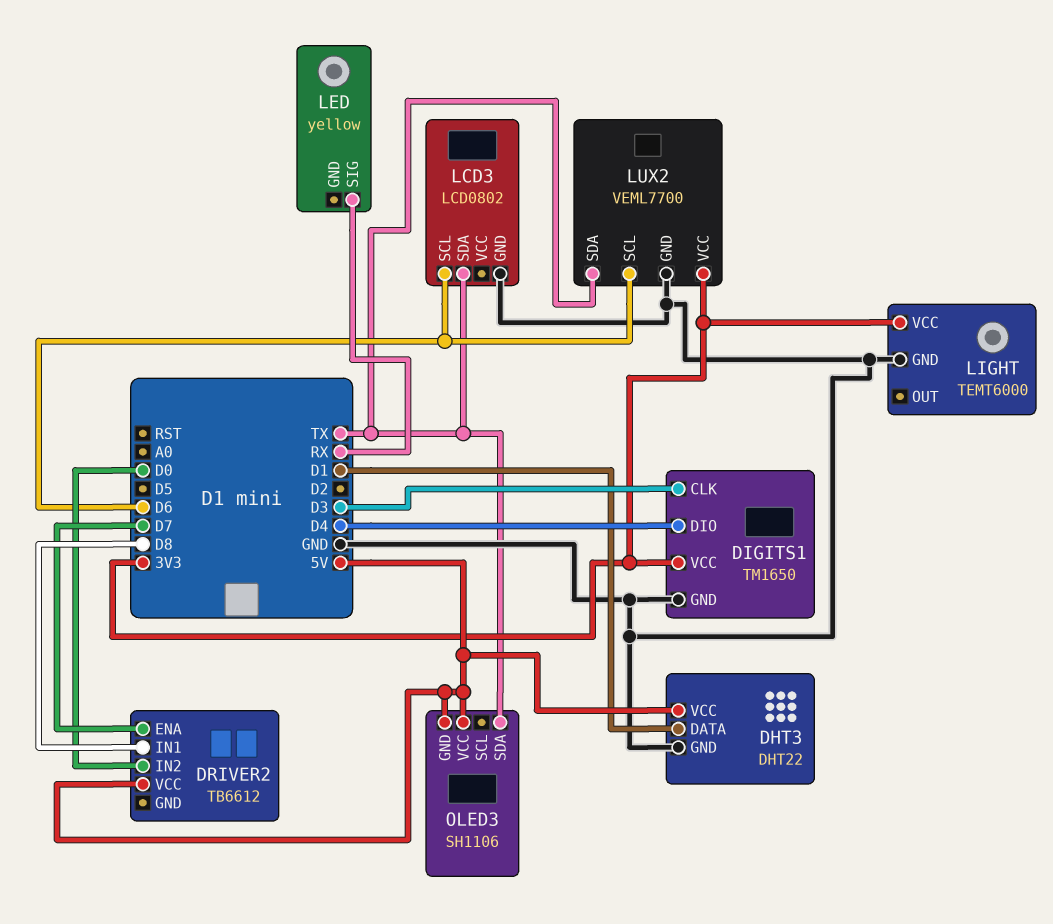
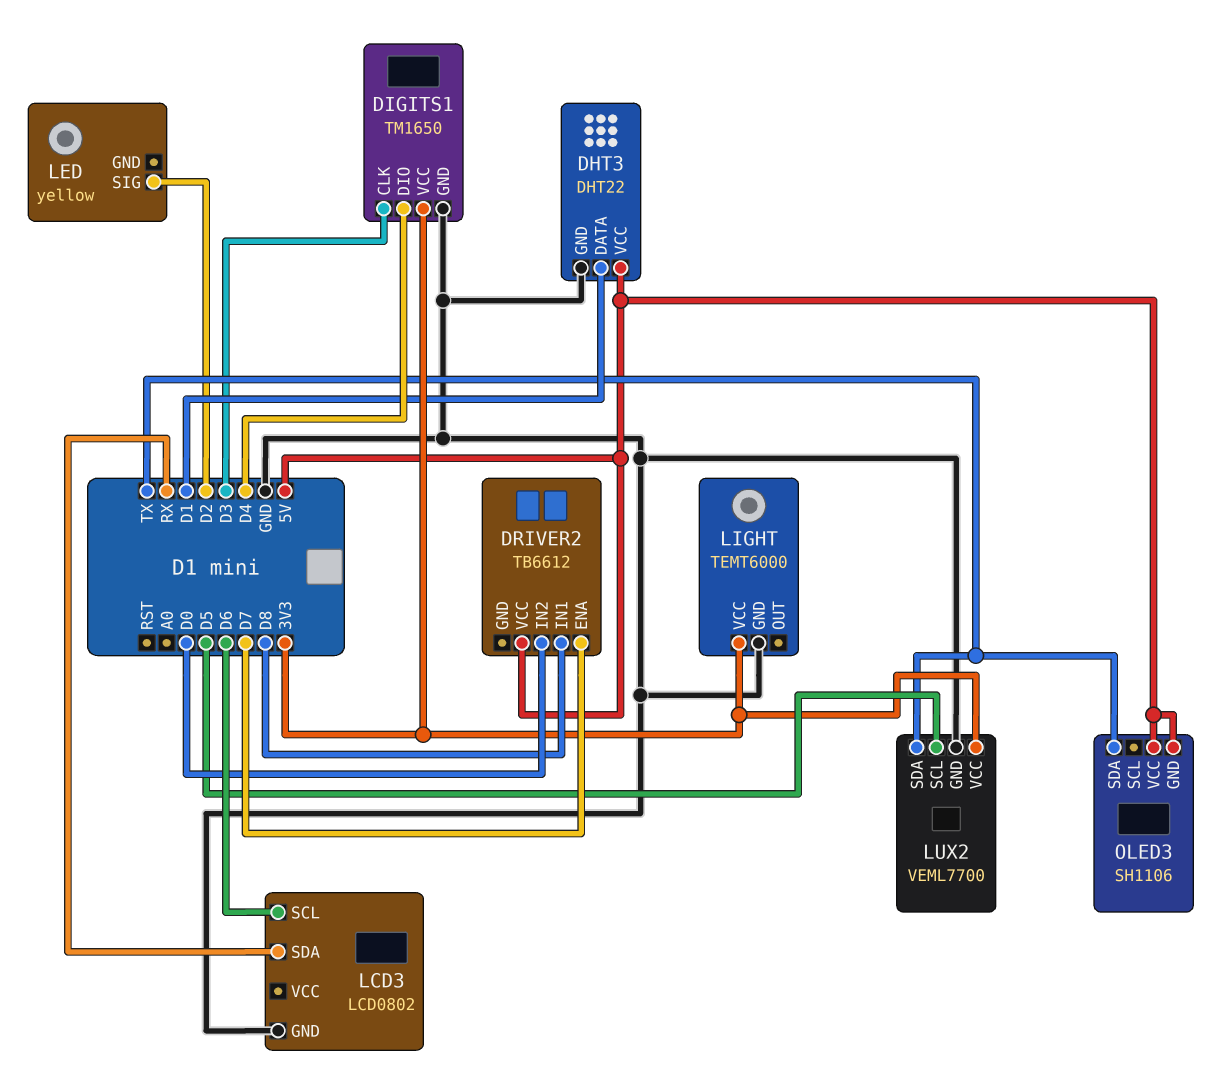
LCD3 pin SDA: TX -> RX
LED pin SIG: RX -> D2
LUX2 pin SCL: D6 -> D5

